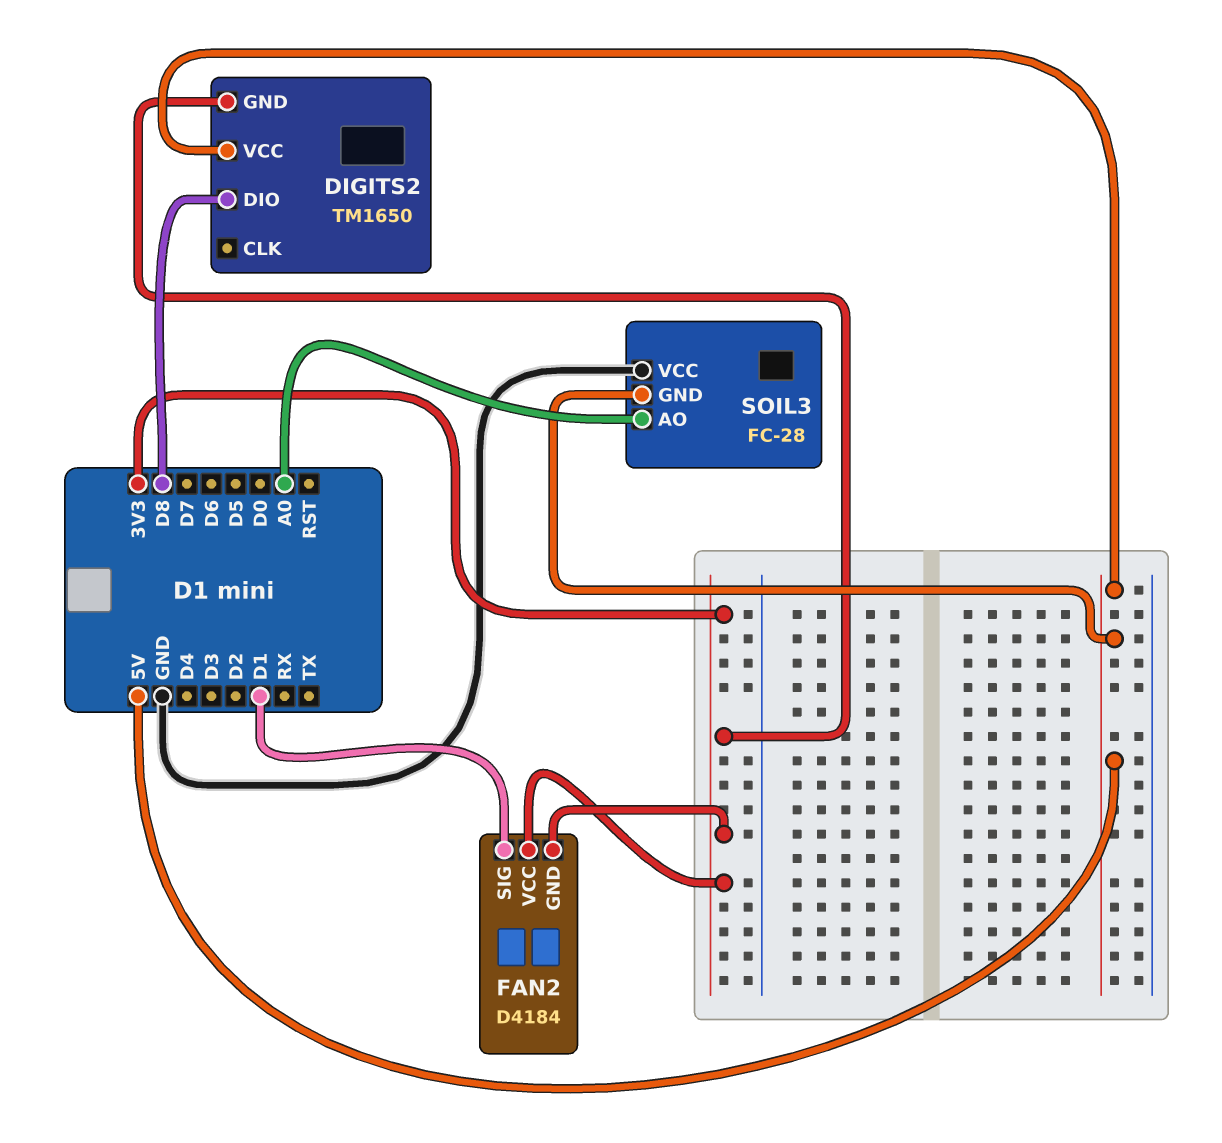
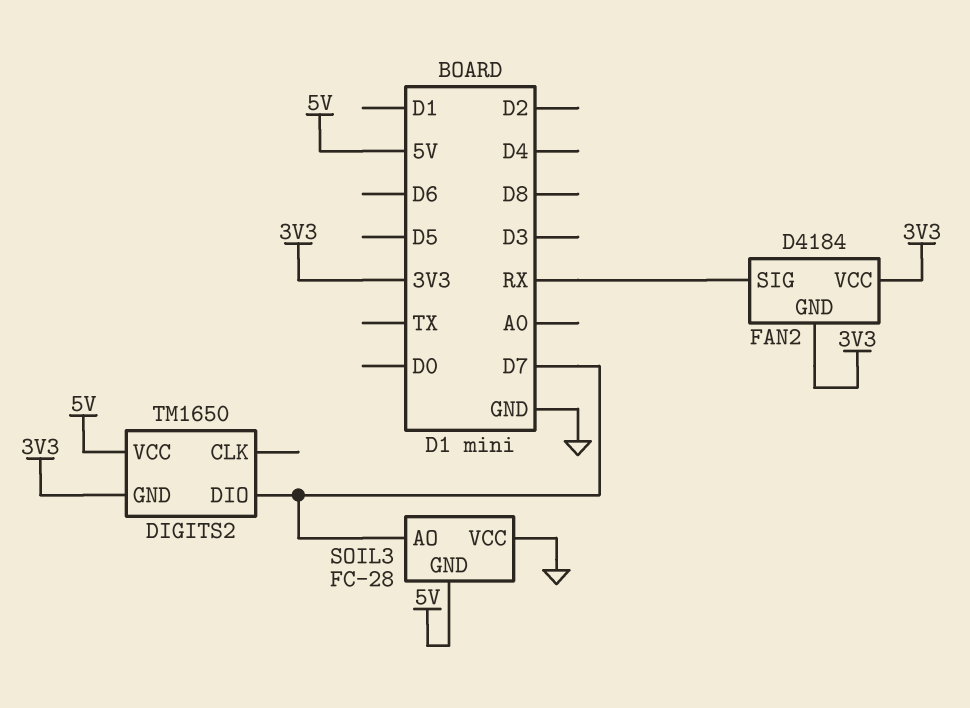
DIGITS2 pin DIO: D8 -> D7
FAN2 pin SIG: D1 -> RX
SOIL3 pin AO: A0 -> D7

